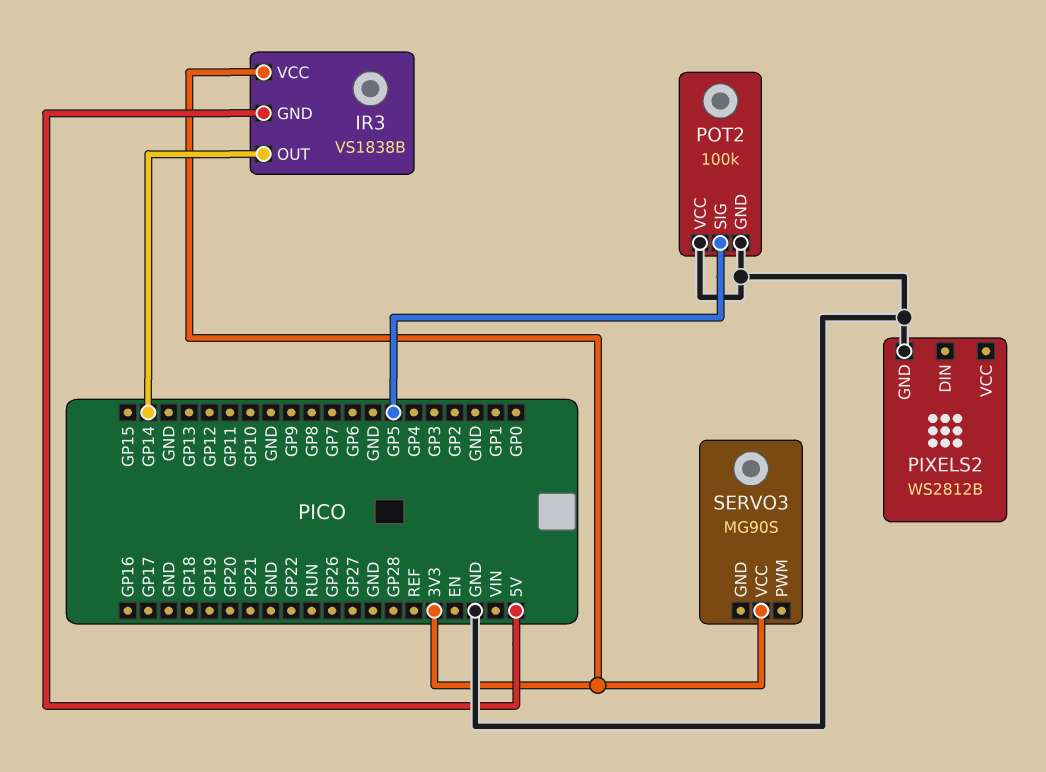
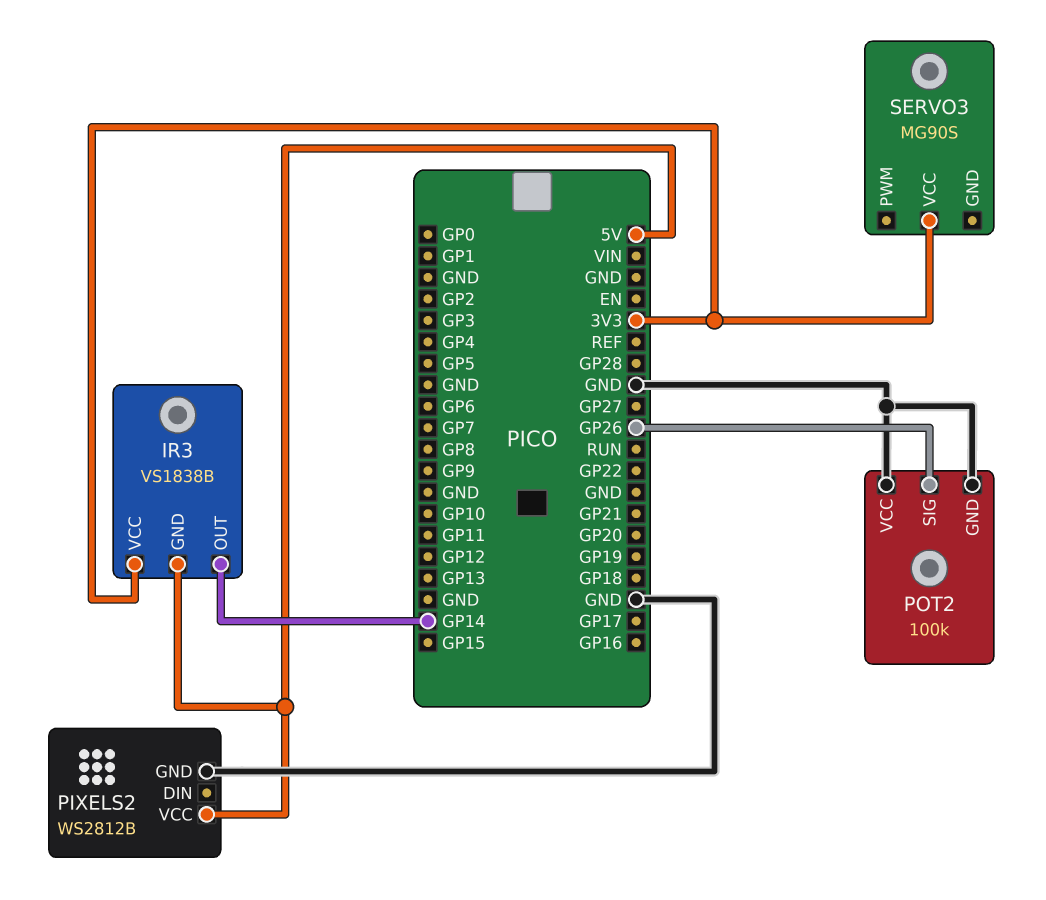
PIXELS2 pin VCC: none -> 5V
POT2 pin SIG: GP5 -> GP26

